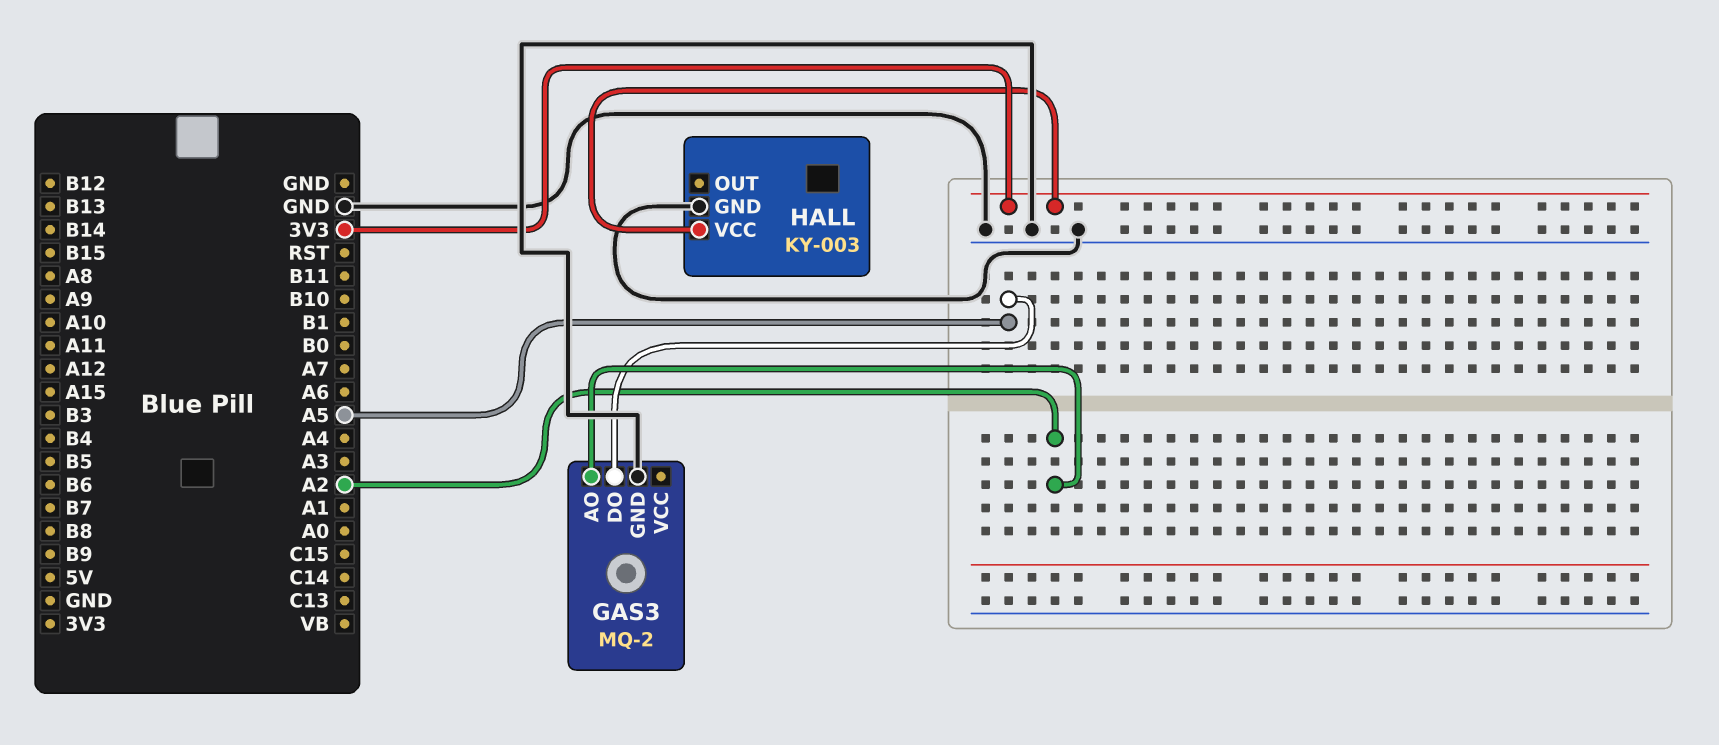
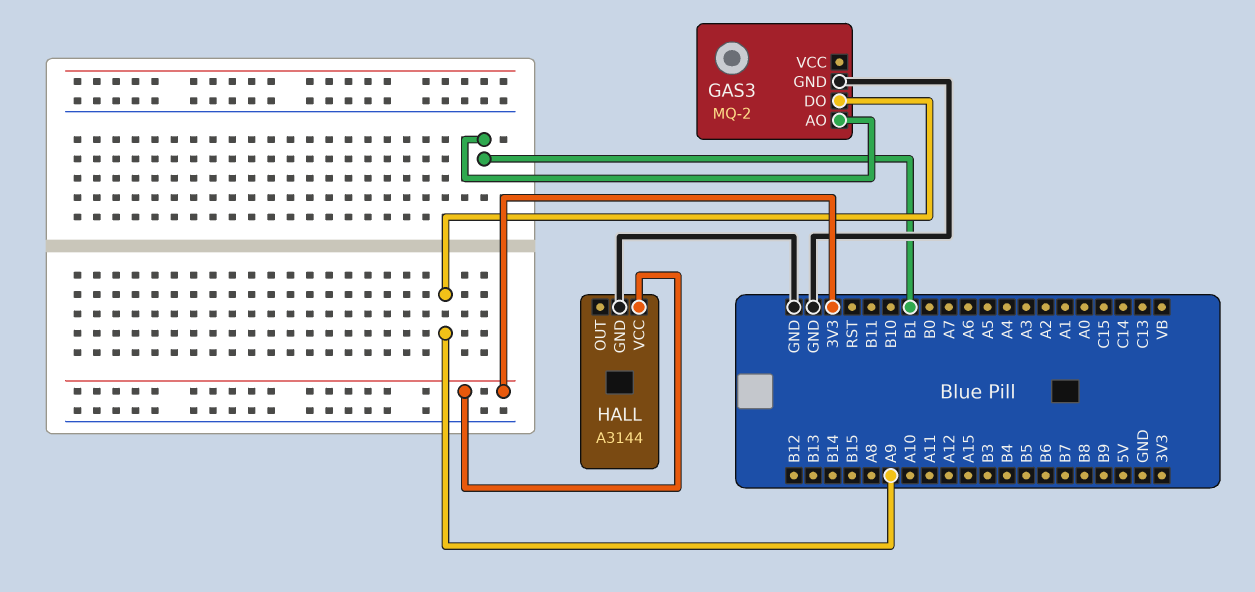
GAS3 pin AO: A2 -> B1
GAS3 pin DO: A5 -> A9
HALL: KY-003 -> A3144

